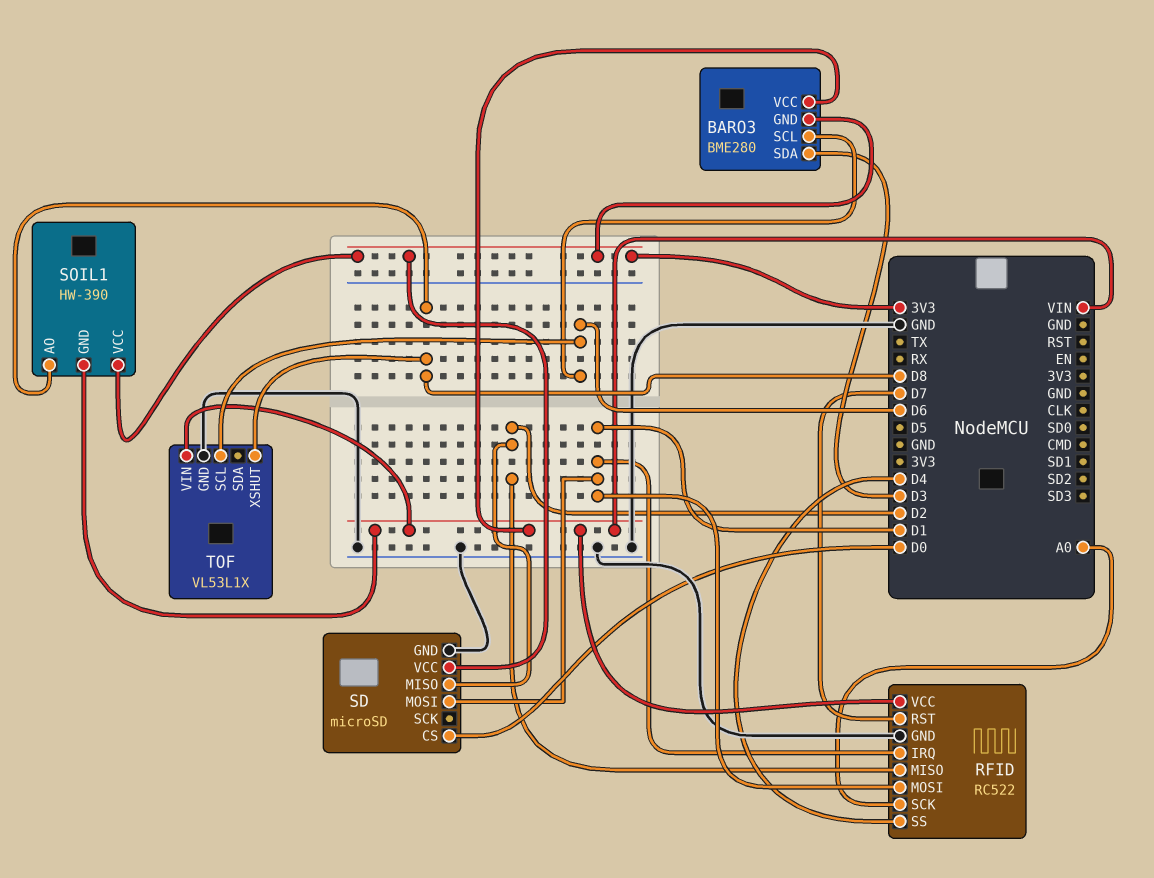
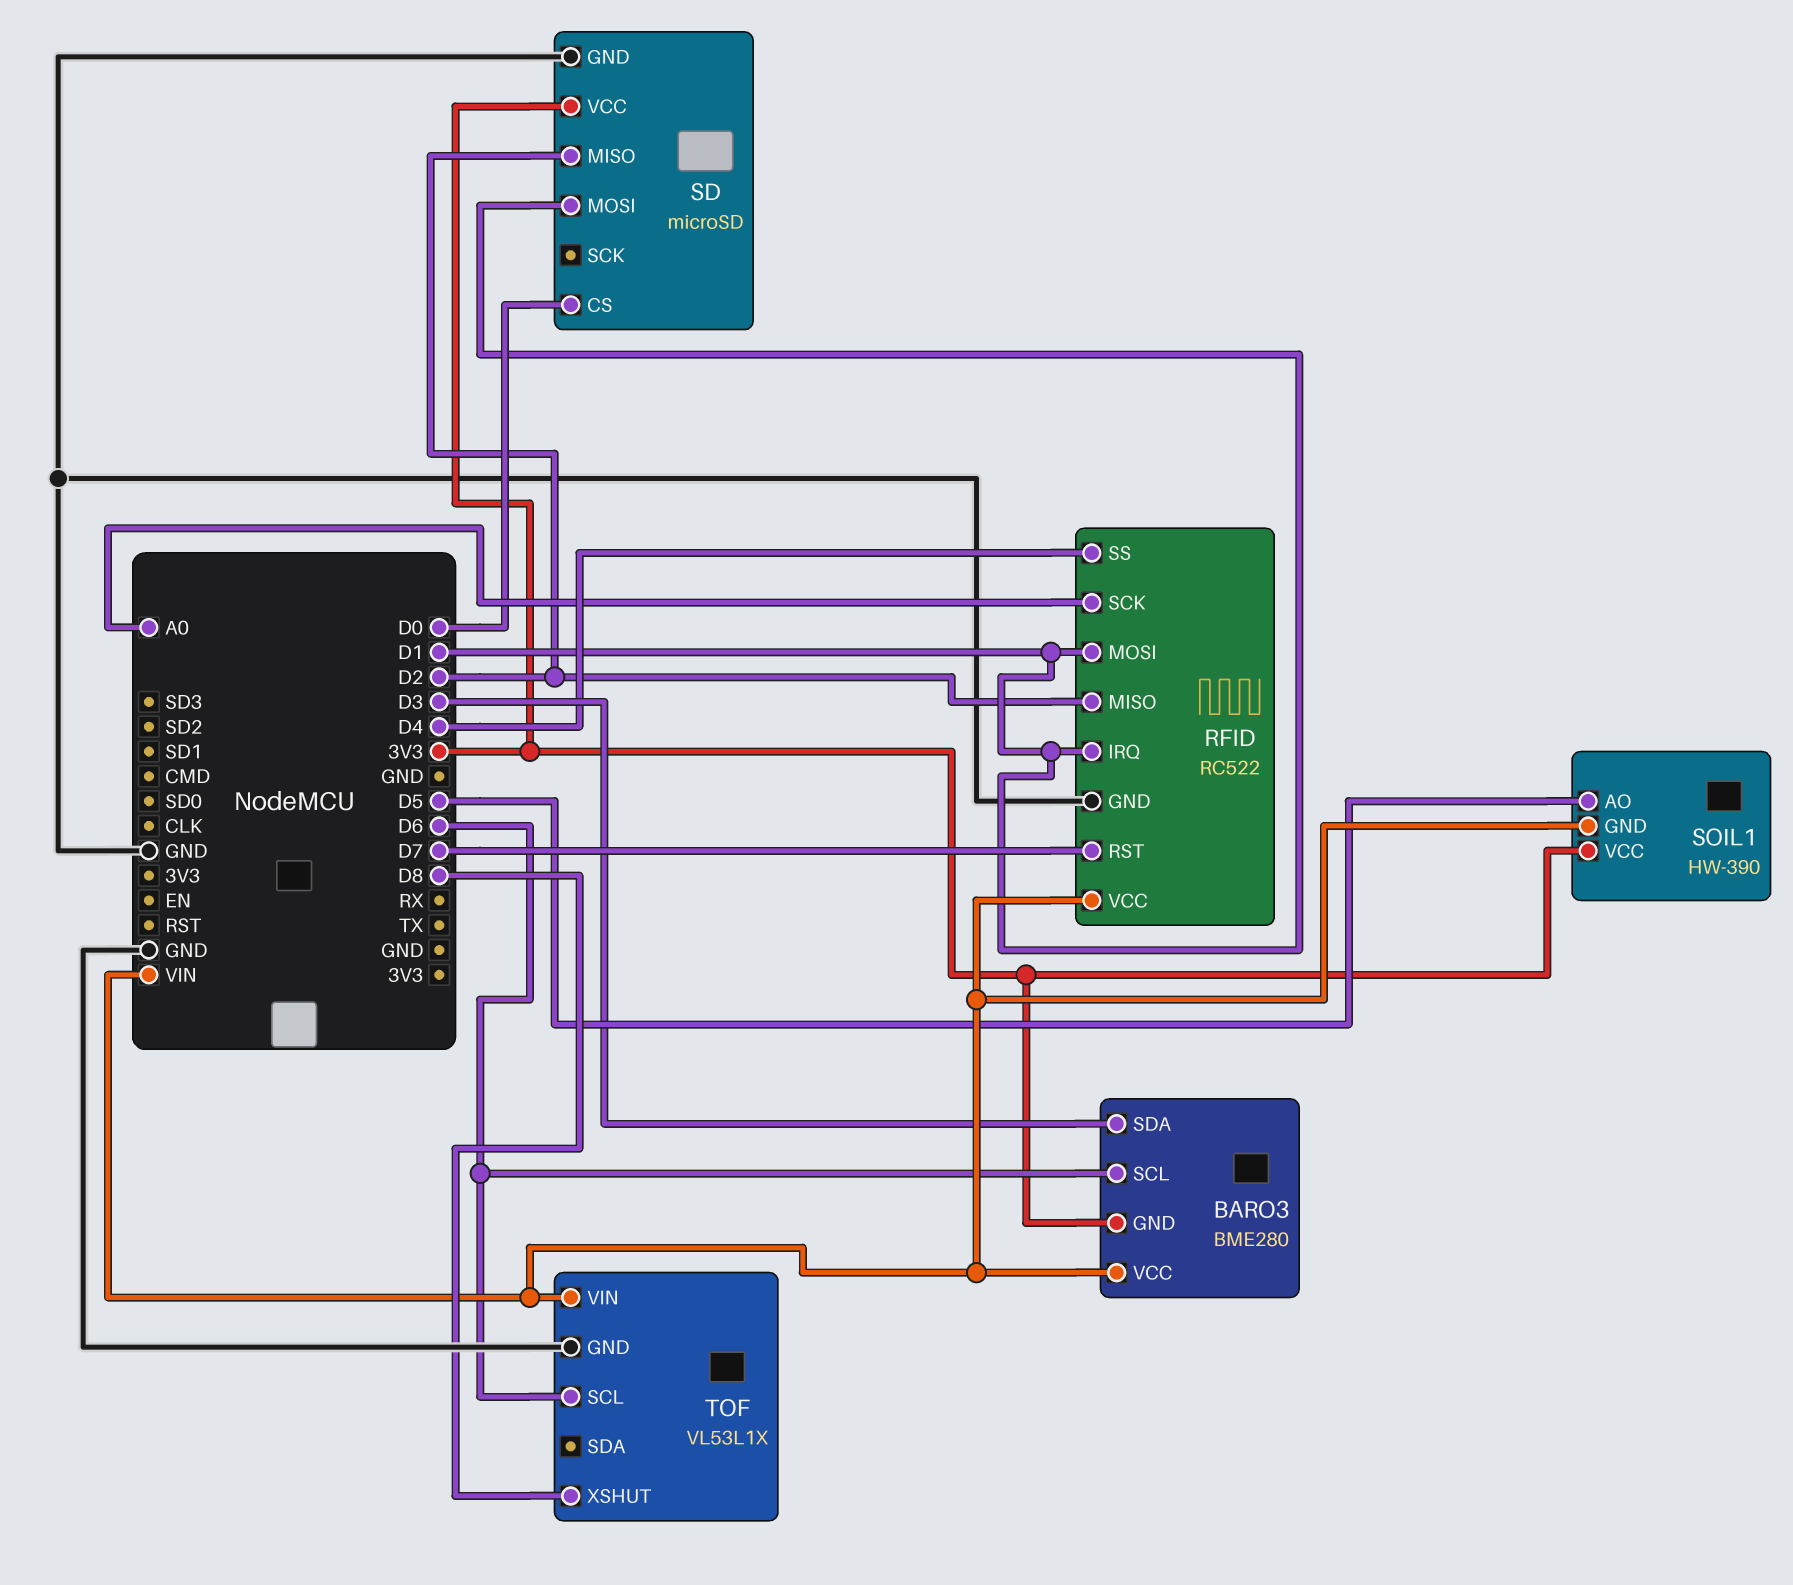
SOIL1 pin AO: D8 -> D5

